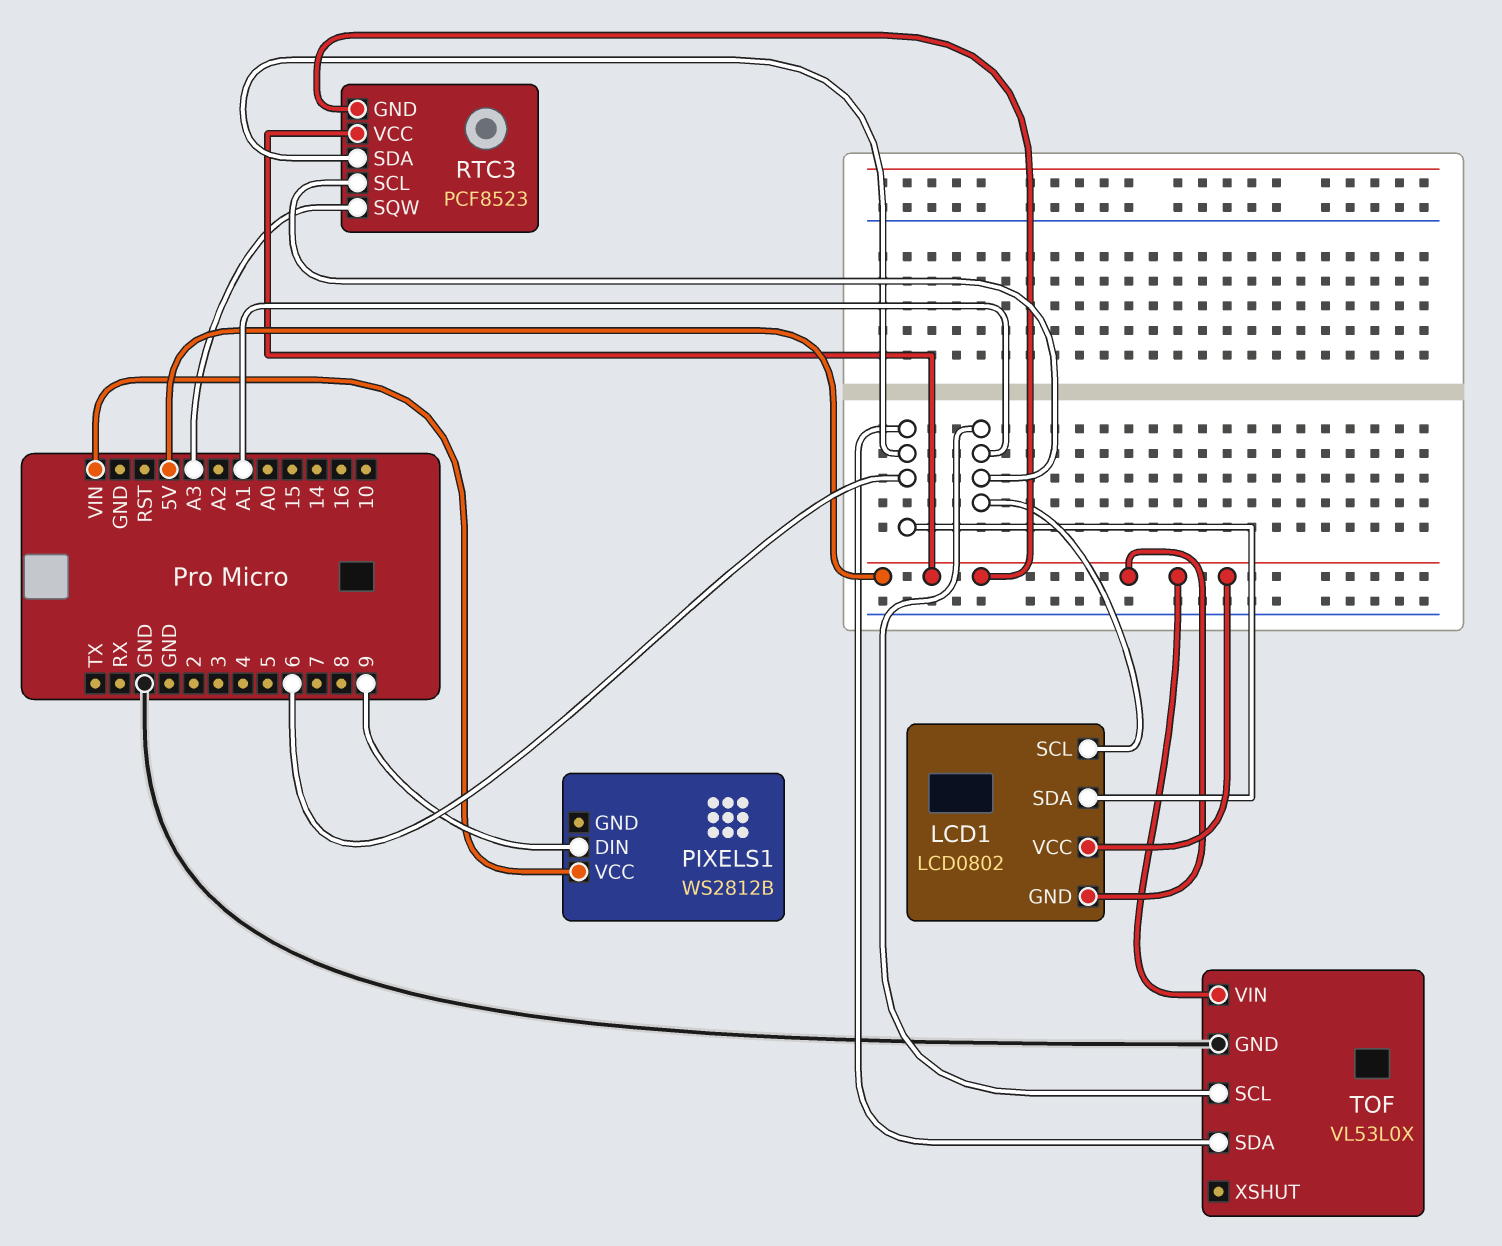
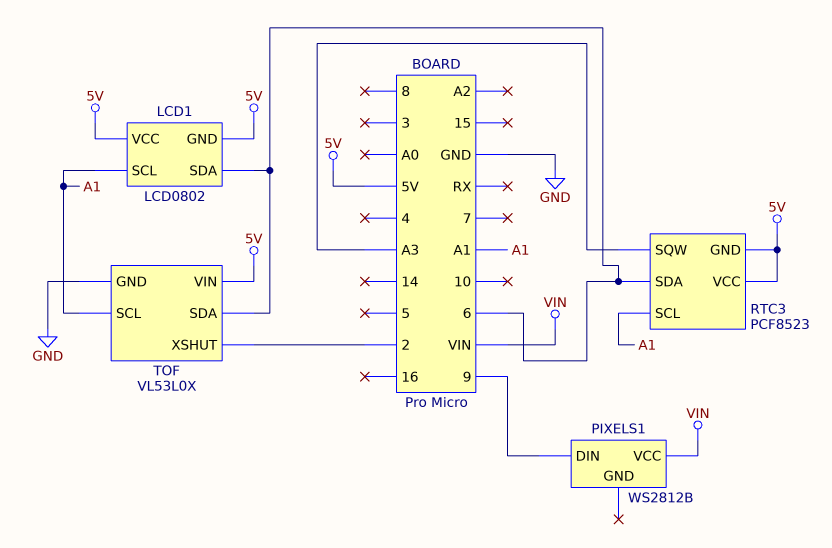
TOF pin XSHUT: none -> 2

